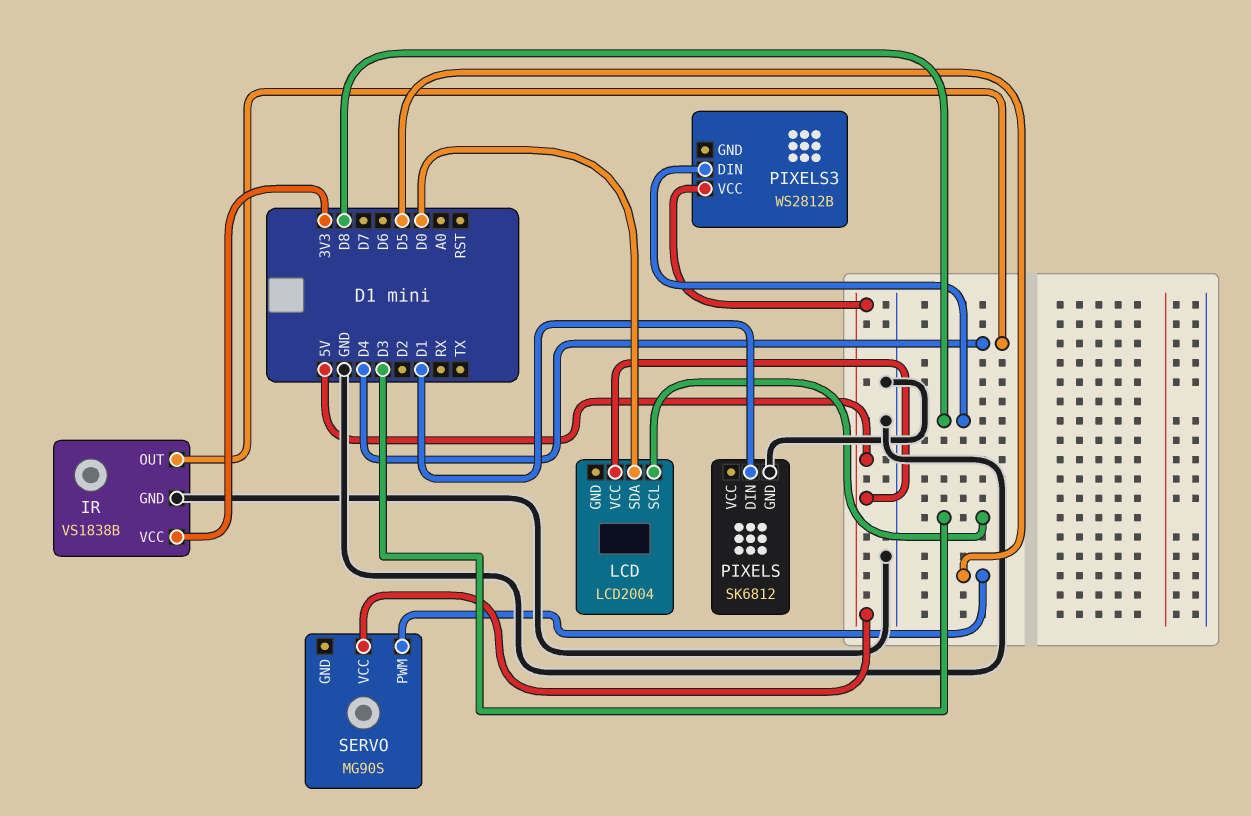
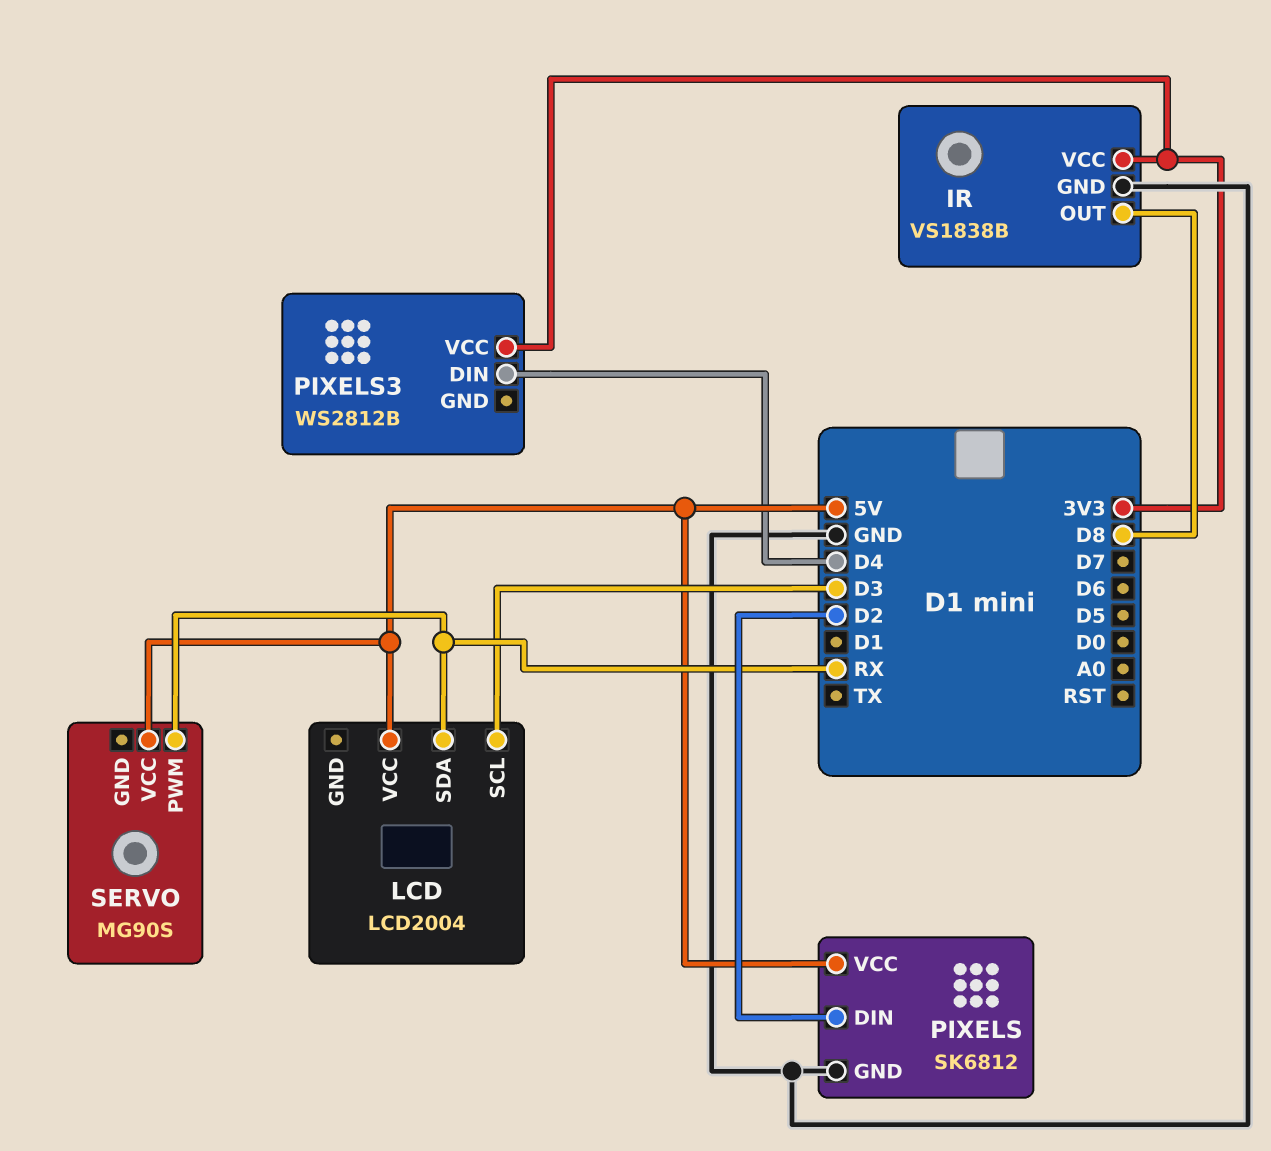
IR pin OUT: D4 -> D8
LCD pin SDA: D0 -> RX
PIXELS pin DIN: D1 -> D2
PIXELS pin VCC: none -> 5V
PIXELS3 pin DIN: D8 -> D4
PIXELS3 pin VCC: 5V -> 3V3
SERVO pin PWM: D5 -> RX

